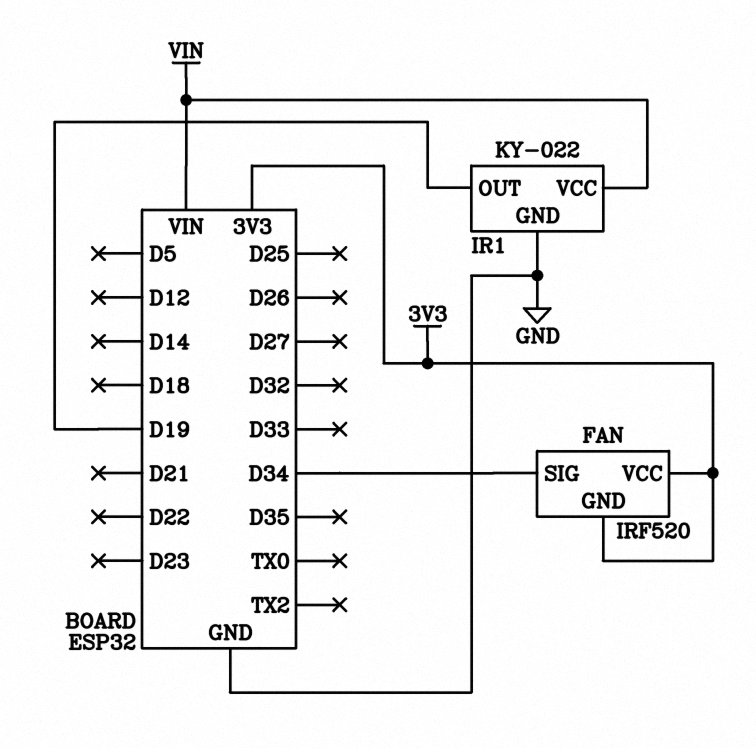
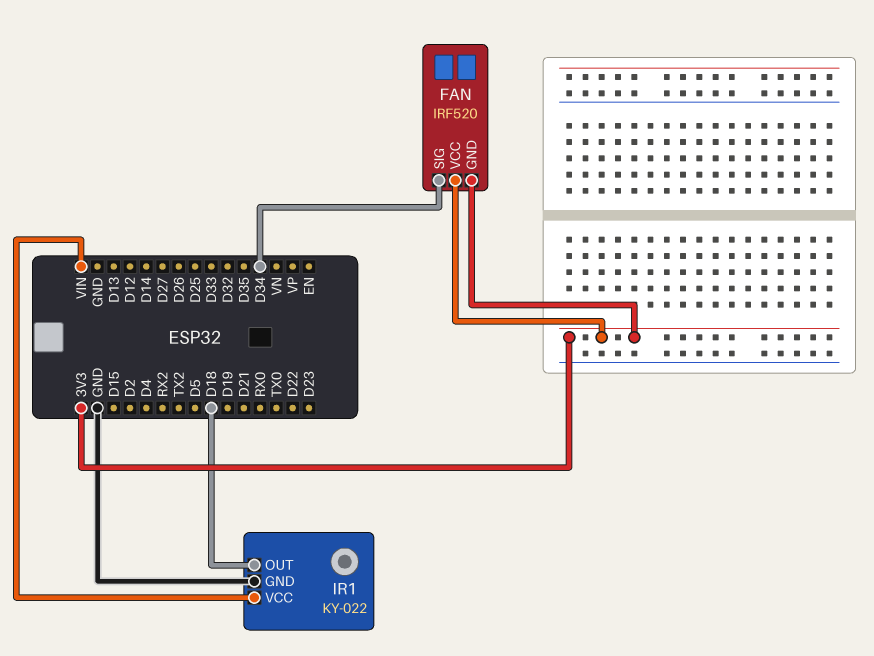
IR1 pin OUT: D19 -> D18

